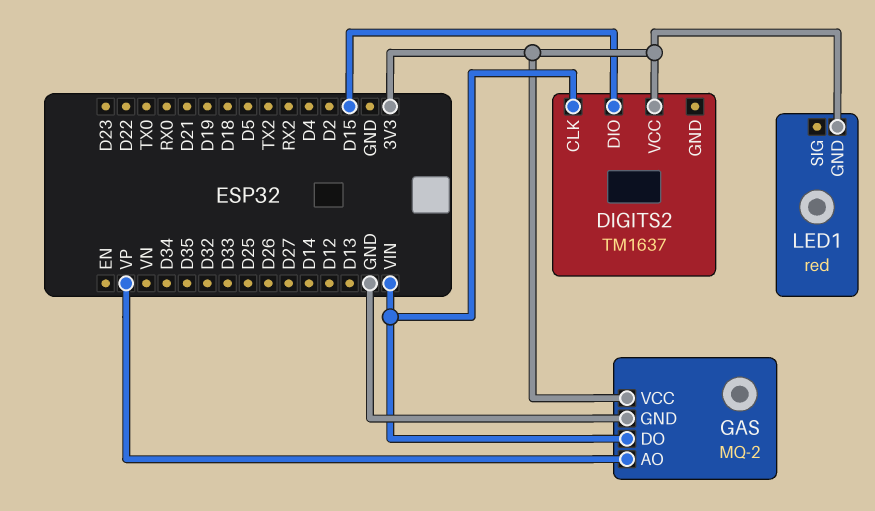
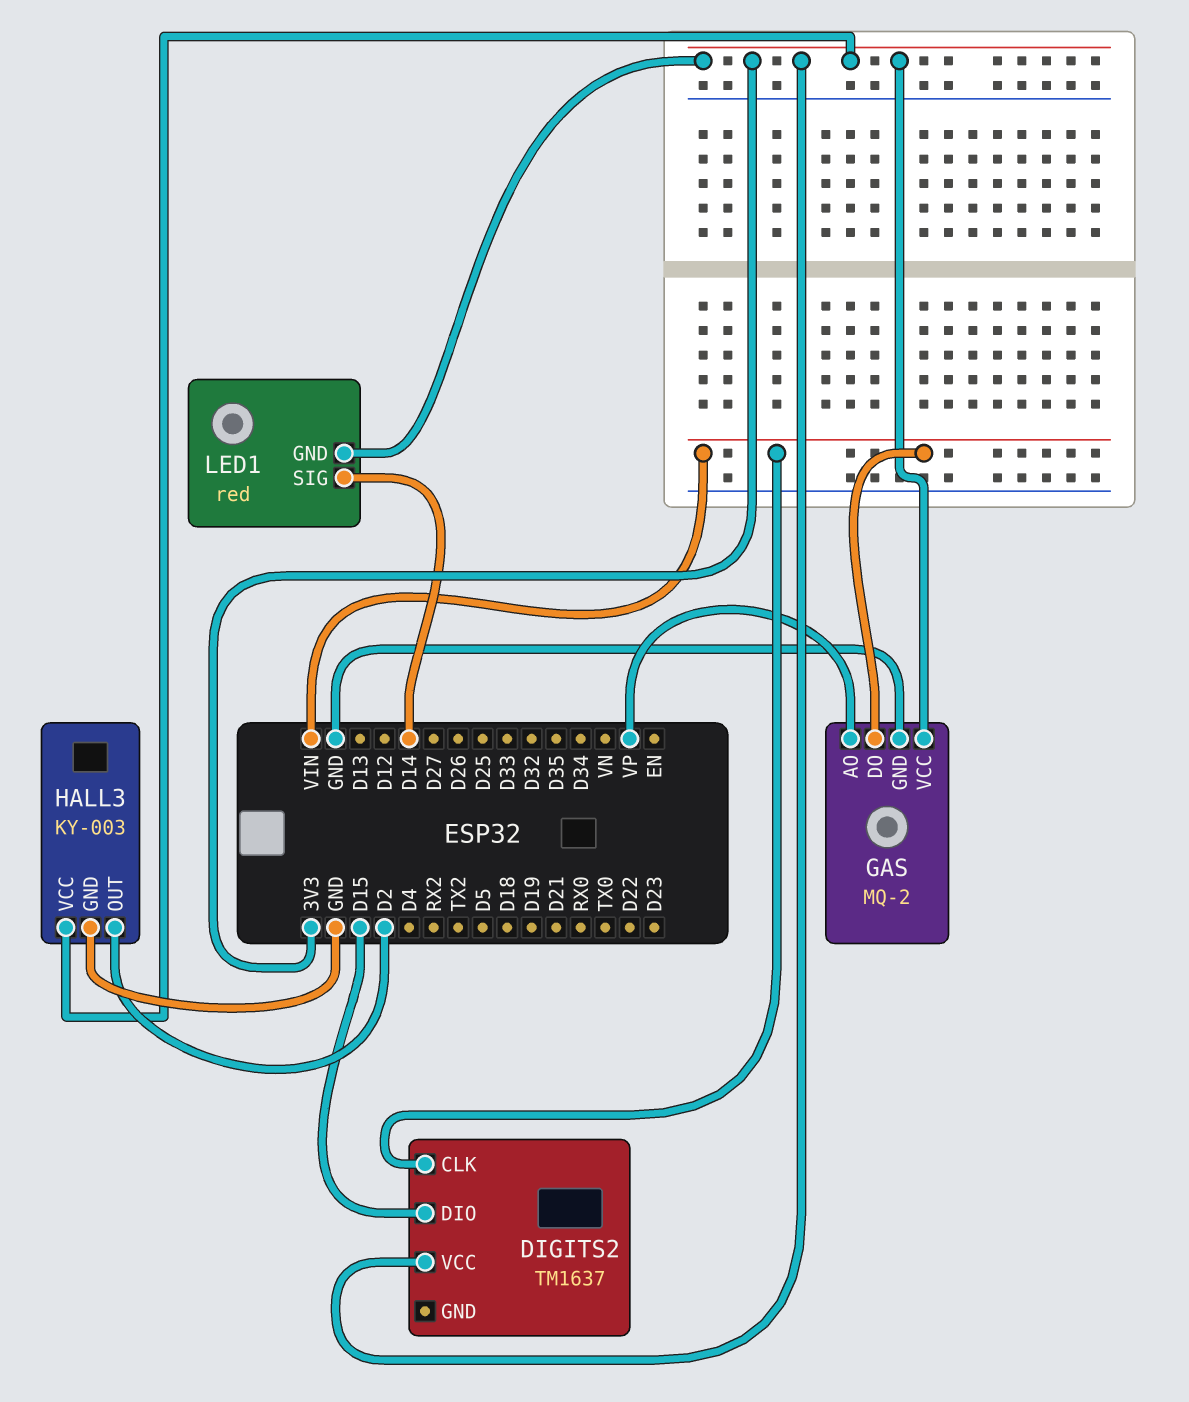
HALL3: none -> KY-003
HALL3 pin GND: none -> GND
HALL3 pin OUT: none -> D2
HALL3 pin VCC: none -> 3V3
LED1 pin SIG: none -> D14

